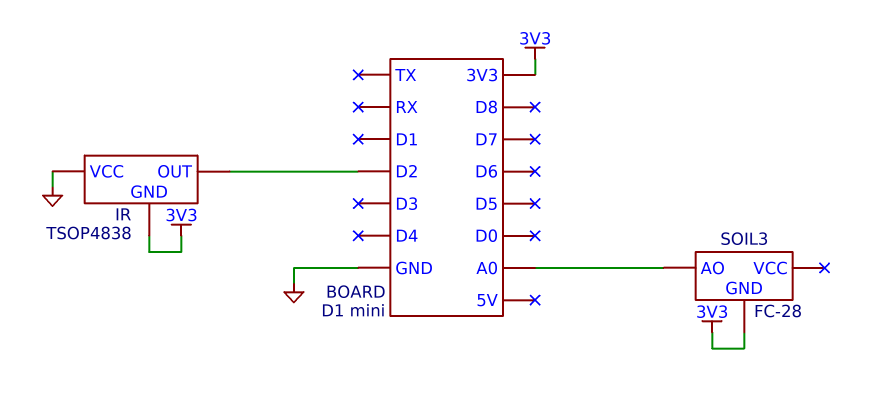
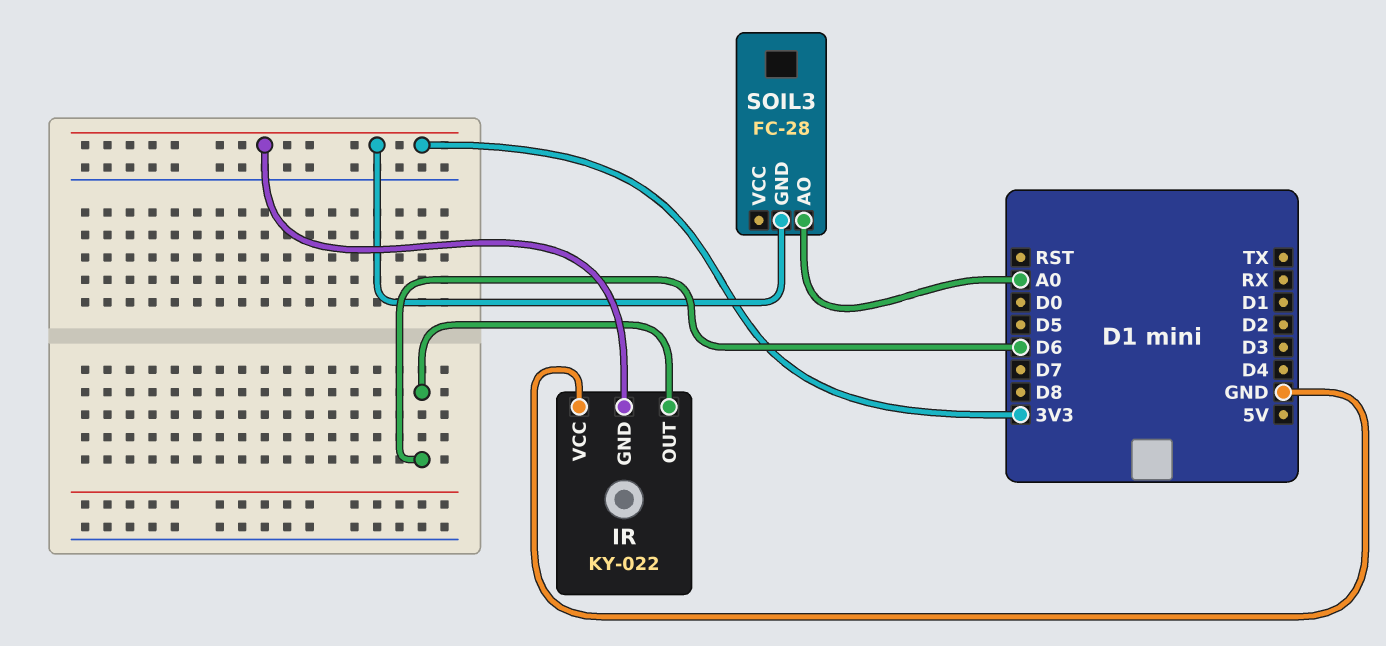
IR: TSOP4838 -> KY-022
IR pin OUT: D2 -> D6

